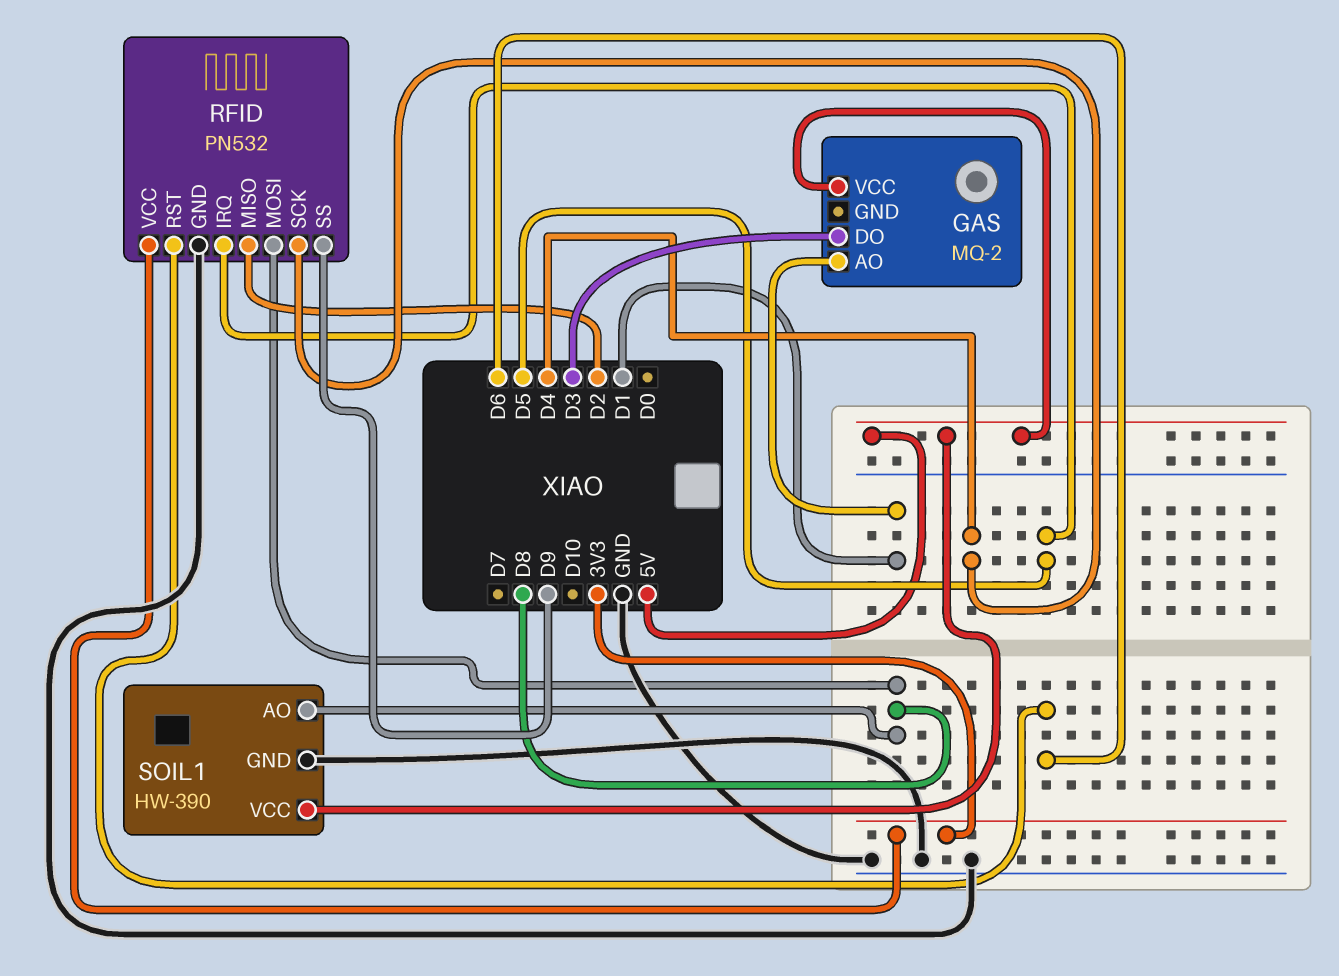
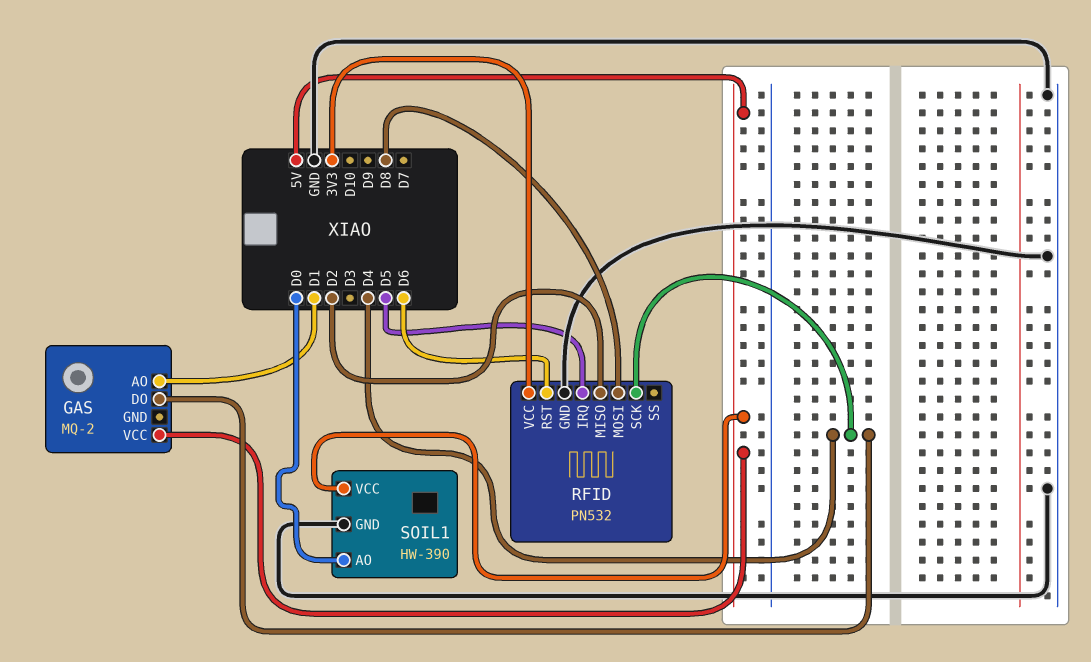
GAS pin DO: D3 -> D4
RFID pin SS: D9 -> none
SOIL1 pin AO: D8 -> D0

